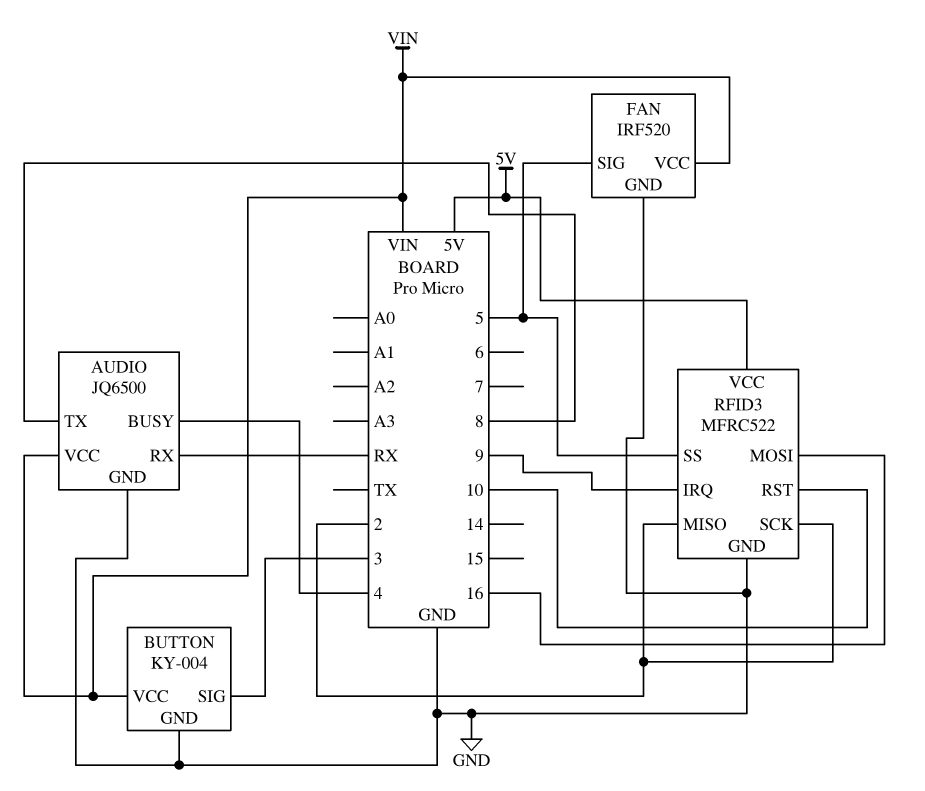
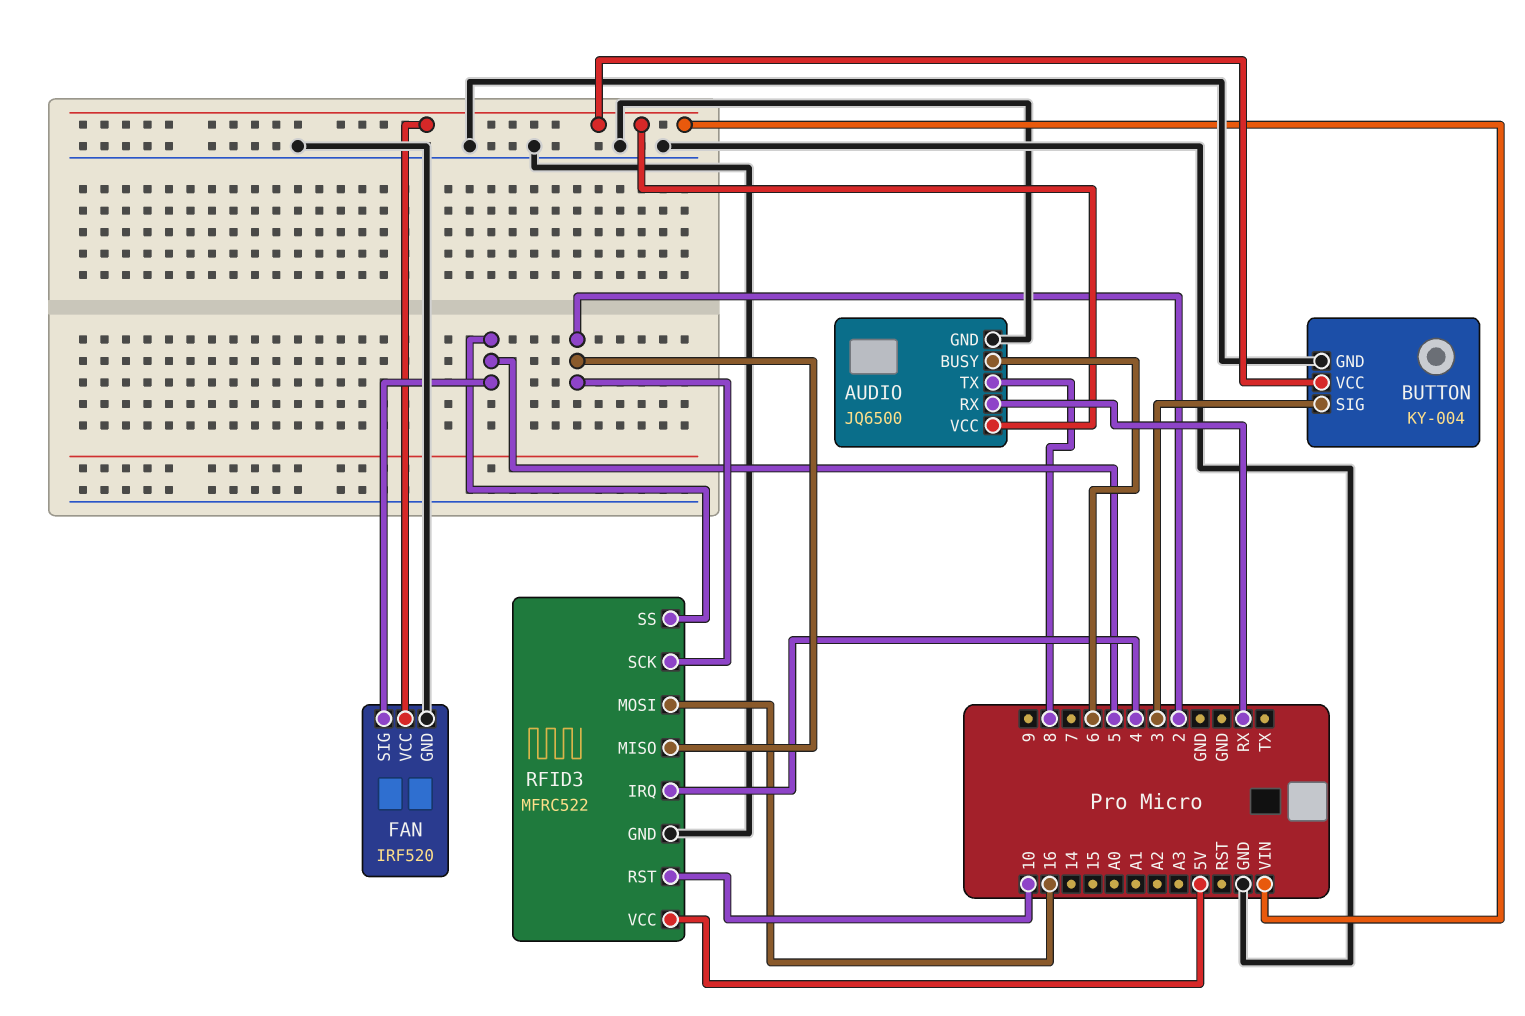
AUDIO pin BUSY: 4 -> 6
RFID3 pin IRQ: 9 -> 4

